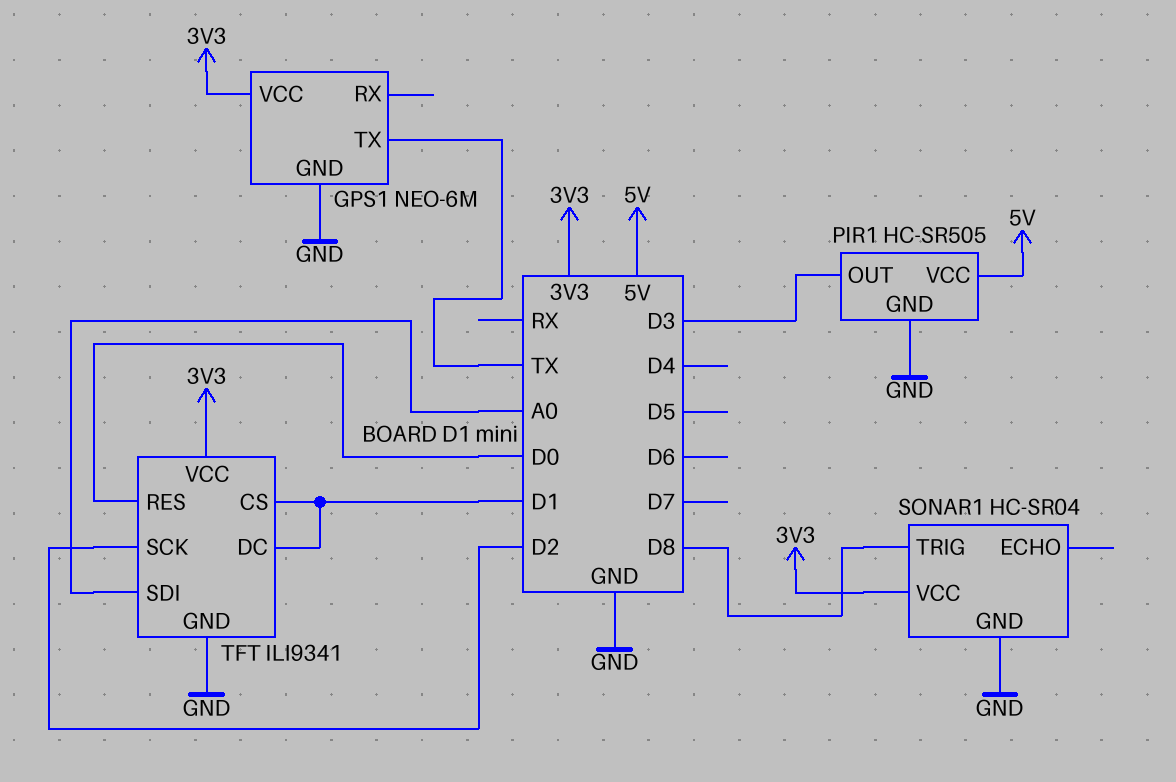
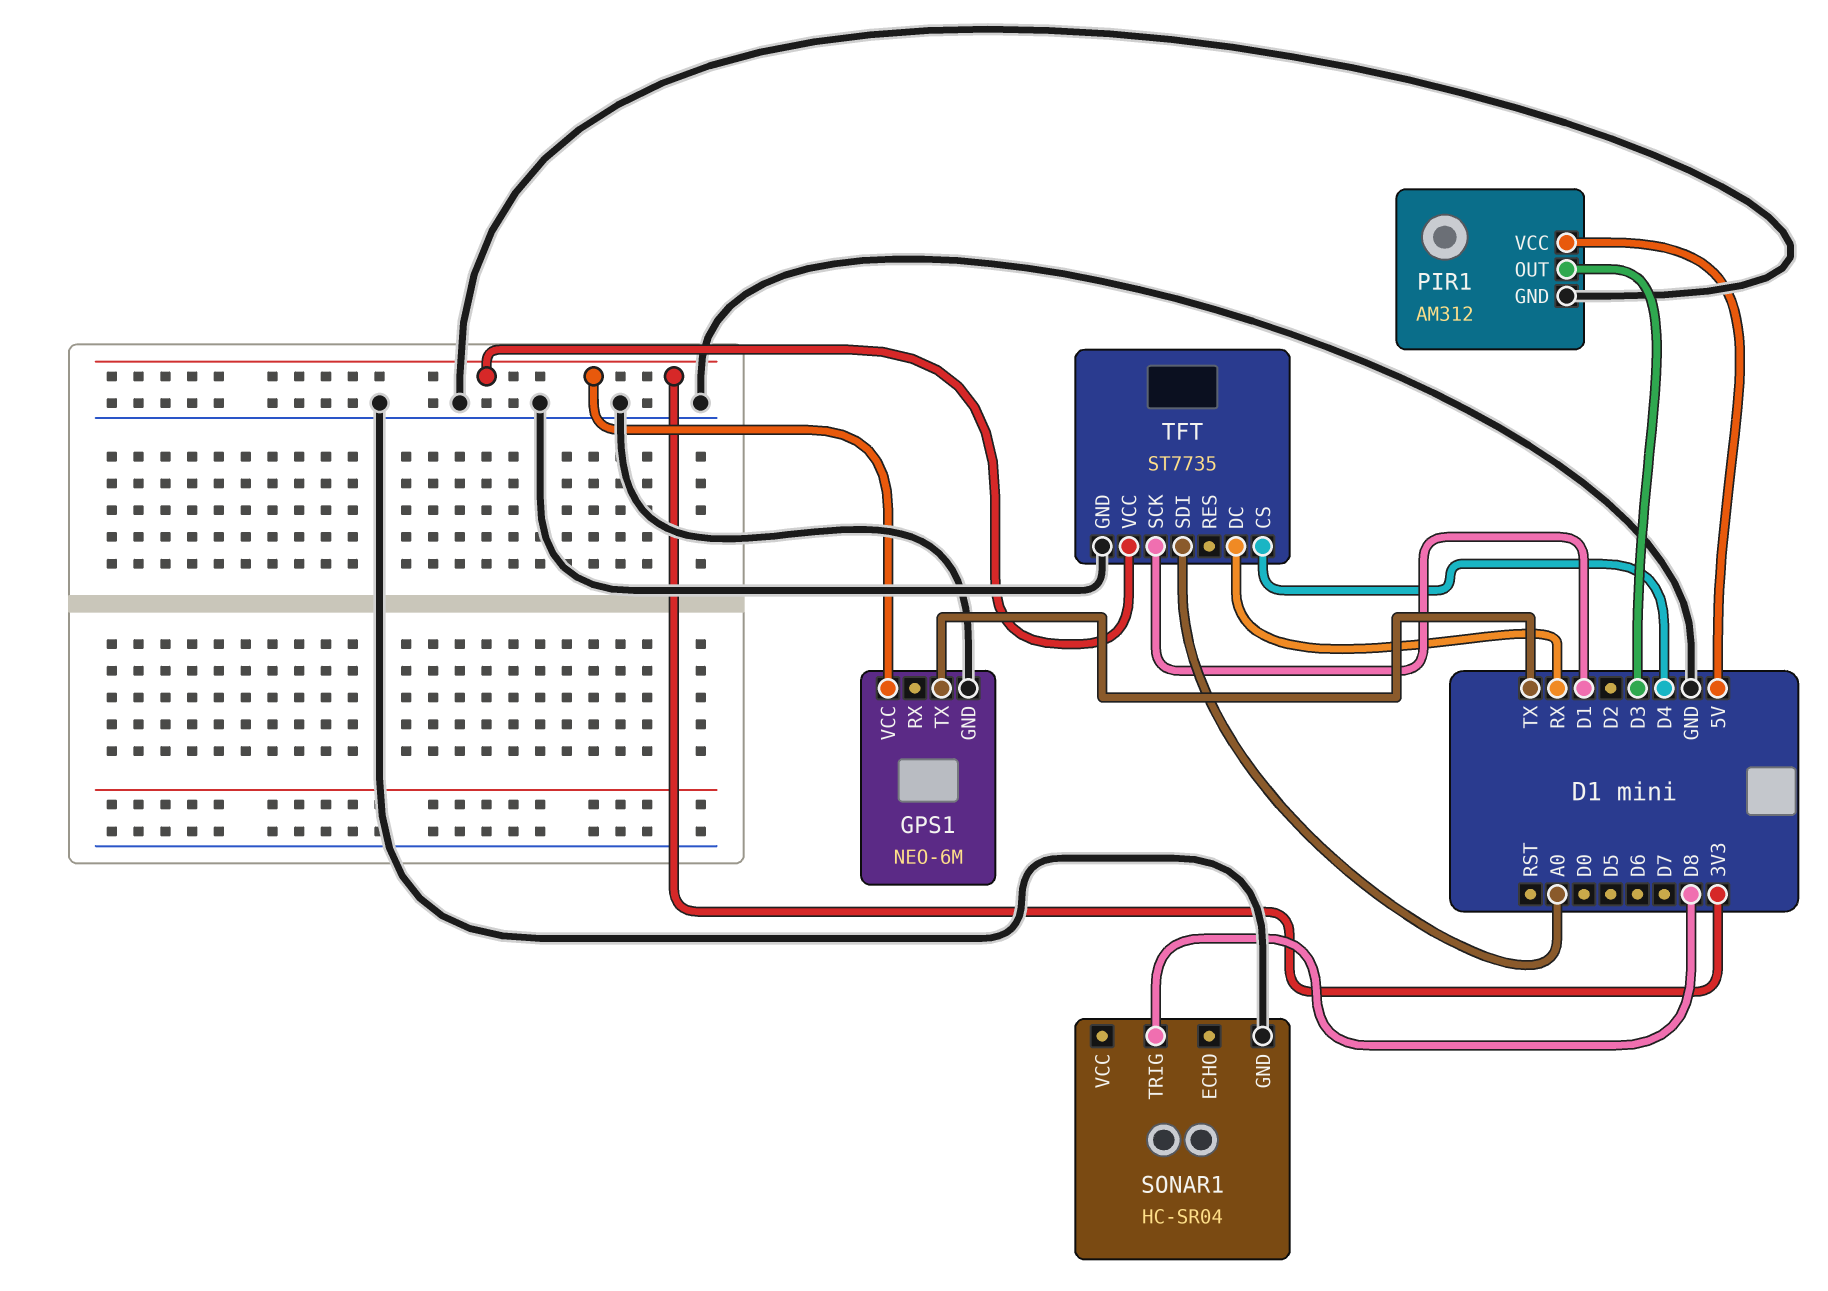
PIR1: HC-SR505 -> AM312
SONAR1 pin VCC: 3V3 -> none
TFT: ILI9341 -> ST7735
TFT pin CS: D1 -> D4
TFT pin DC: D1 -> RX
TFT pin RES: D0 -> none
TFT pin SCK: D2 -> D1

